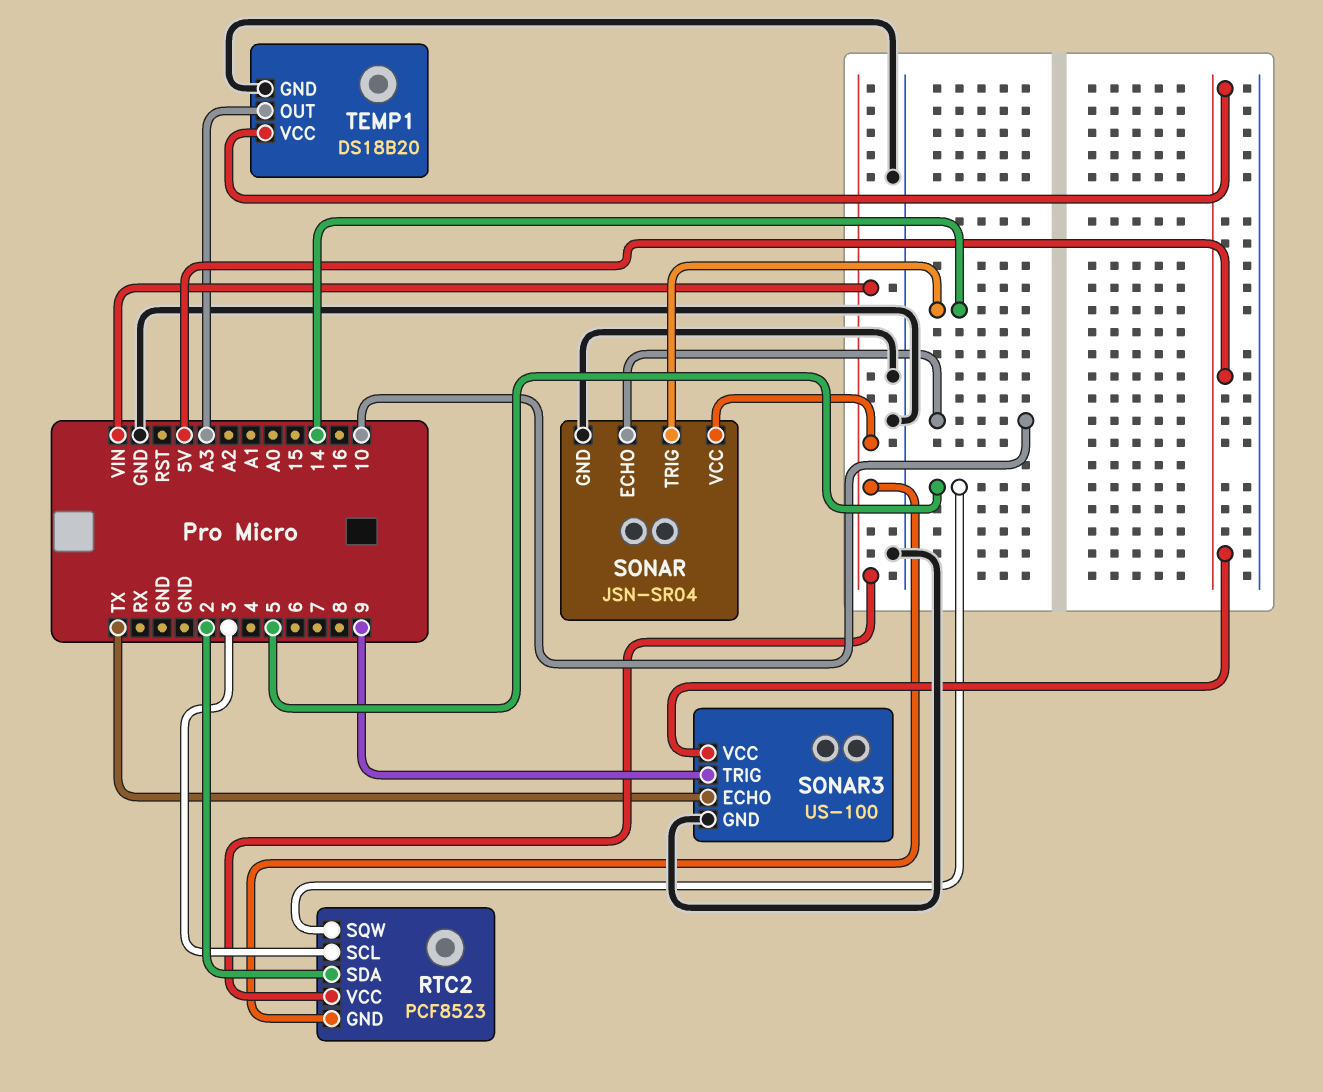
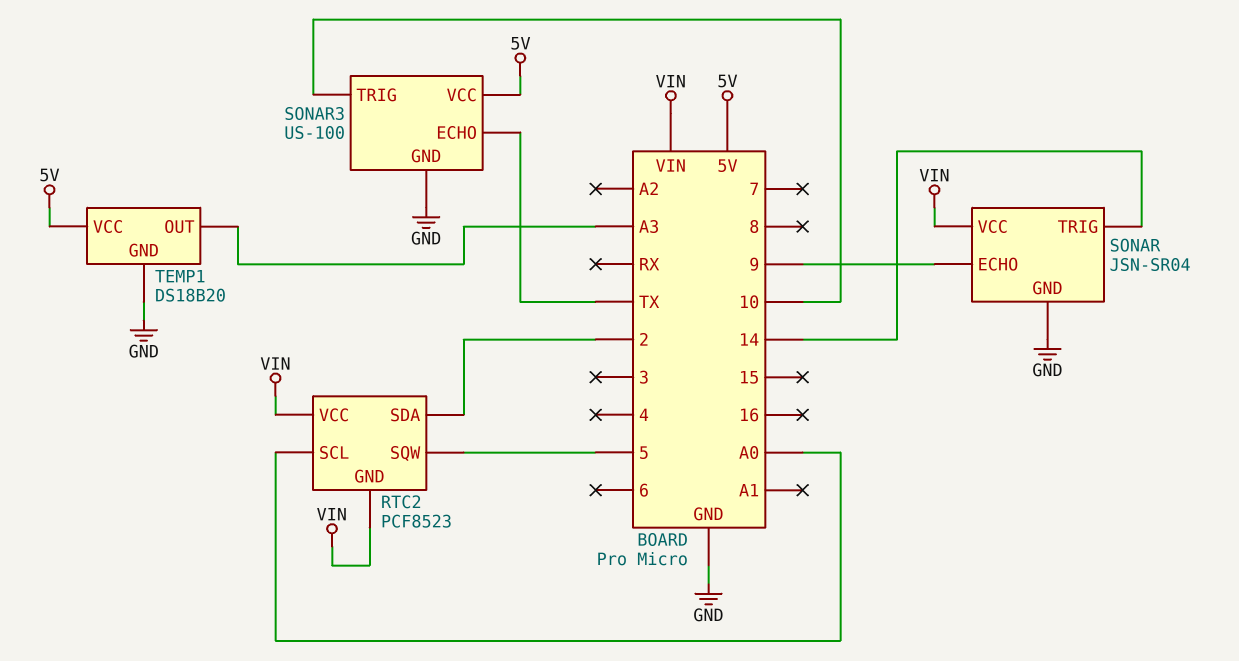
RTC2 pin SCL: 3 -> A0
SONAR pin ECHO: 10 -> 9
SONAR3 pin TRIG: 9 -> 10

